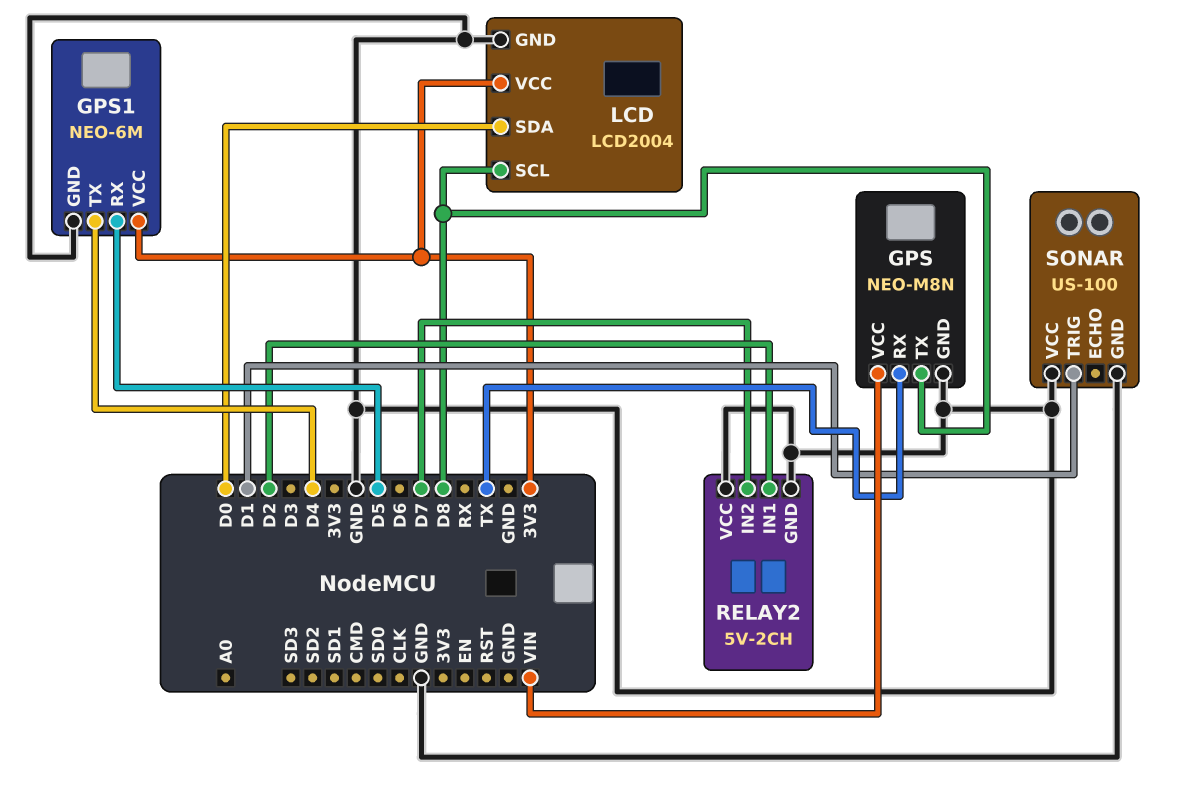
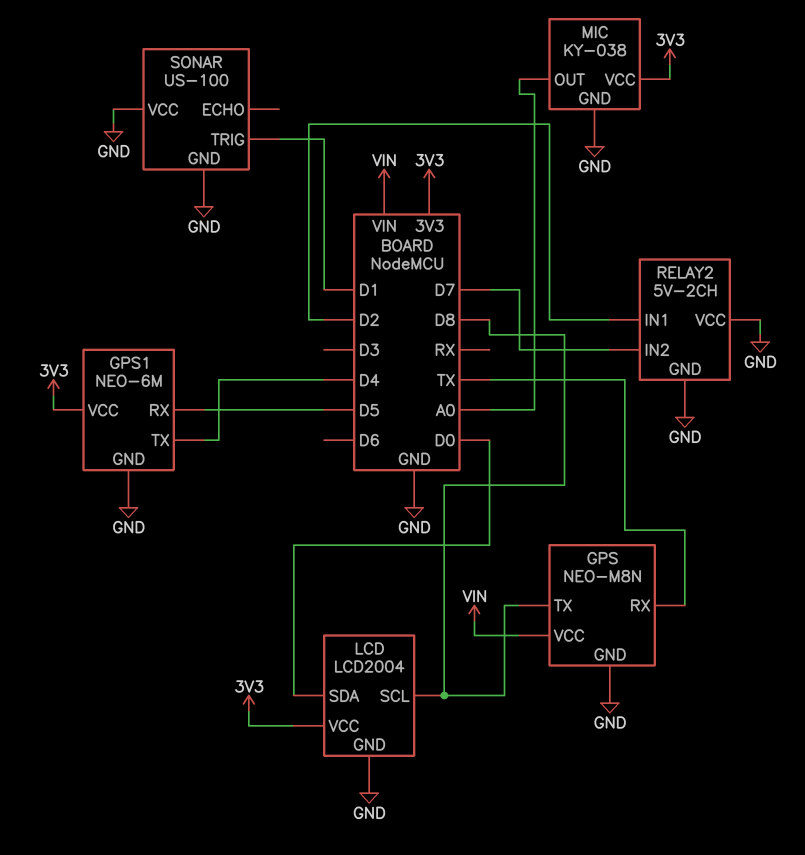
MIC: none -> KY-038
MIC pin GND: none -> GND
MIC pin OUT: none -> A0
MIC pin VCC: none -> 3V3

